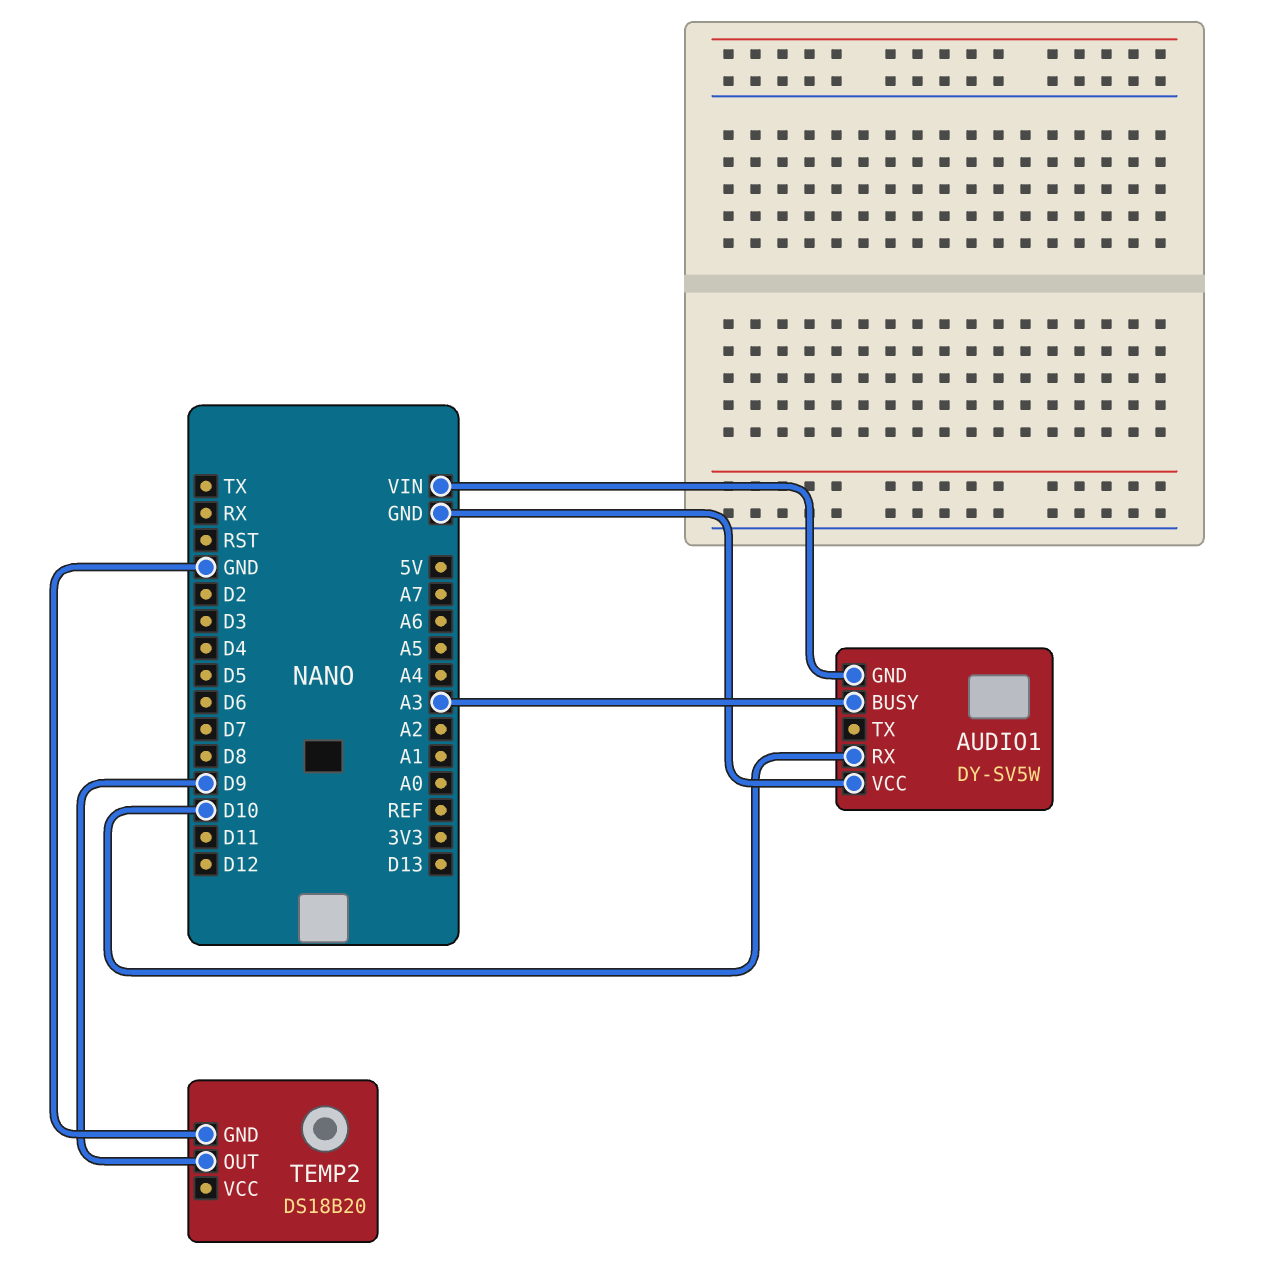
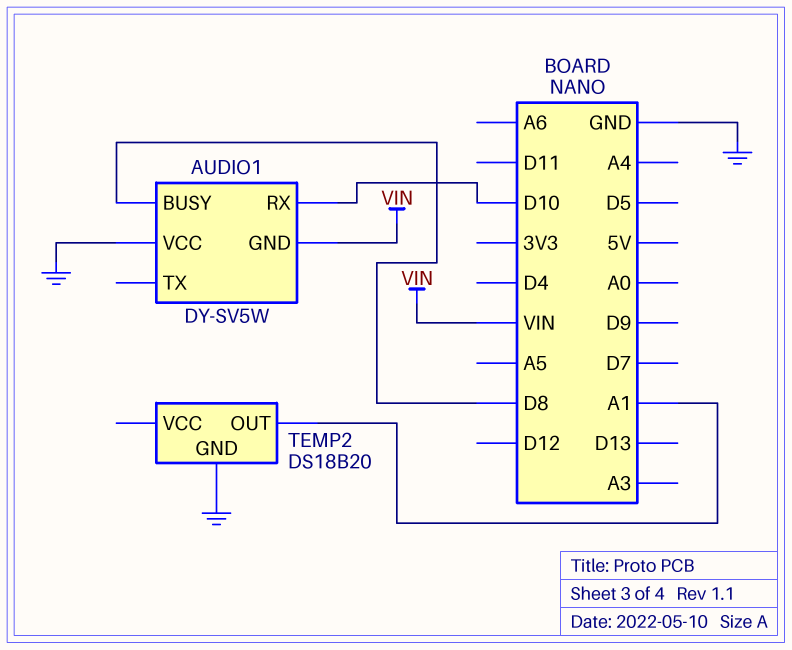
AUDIO1 pin BUSY: A3 -> D8
TEMP2 pin OUT: D9 -> A1

